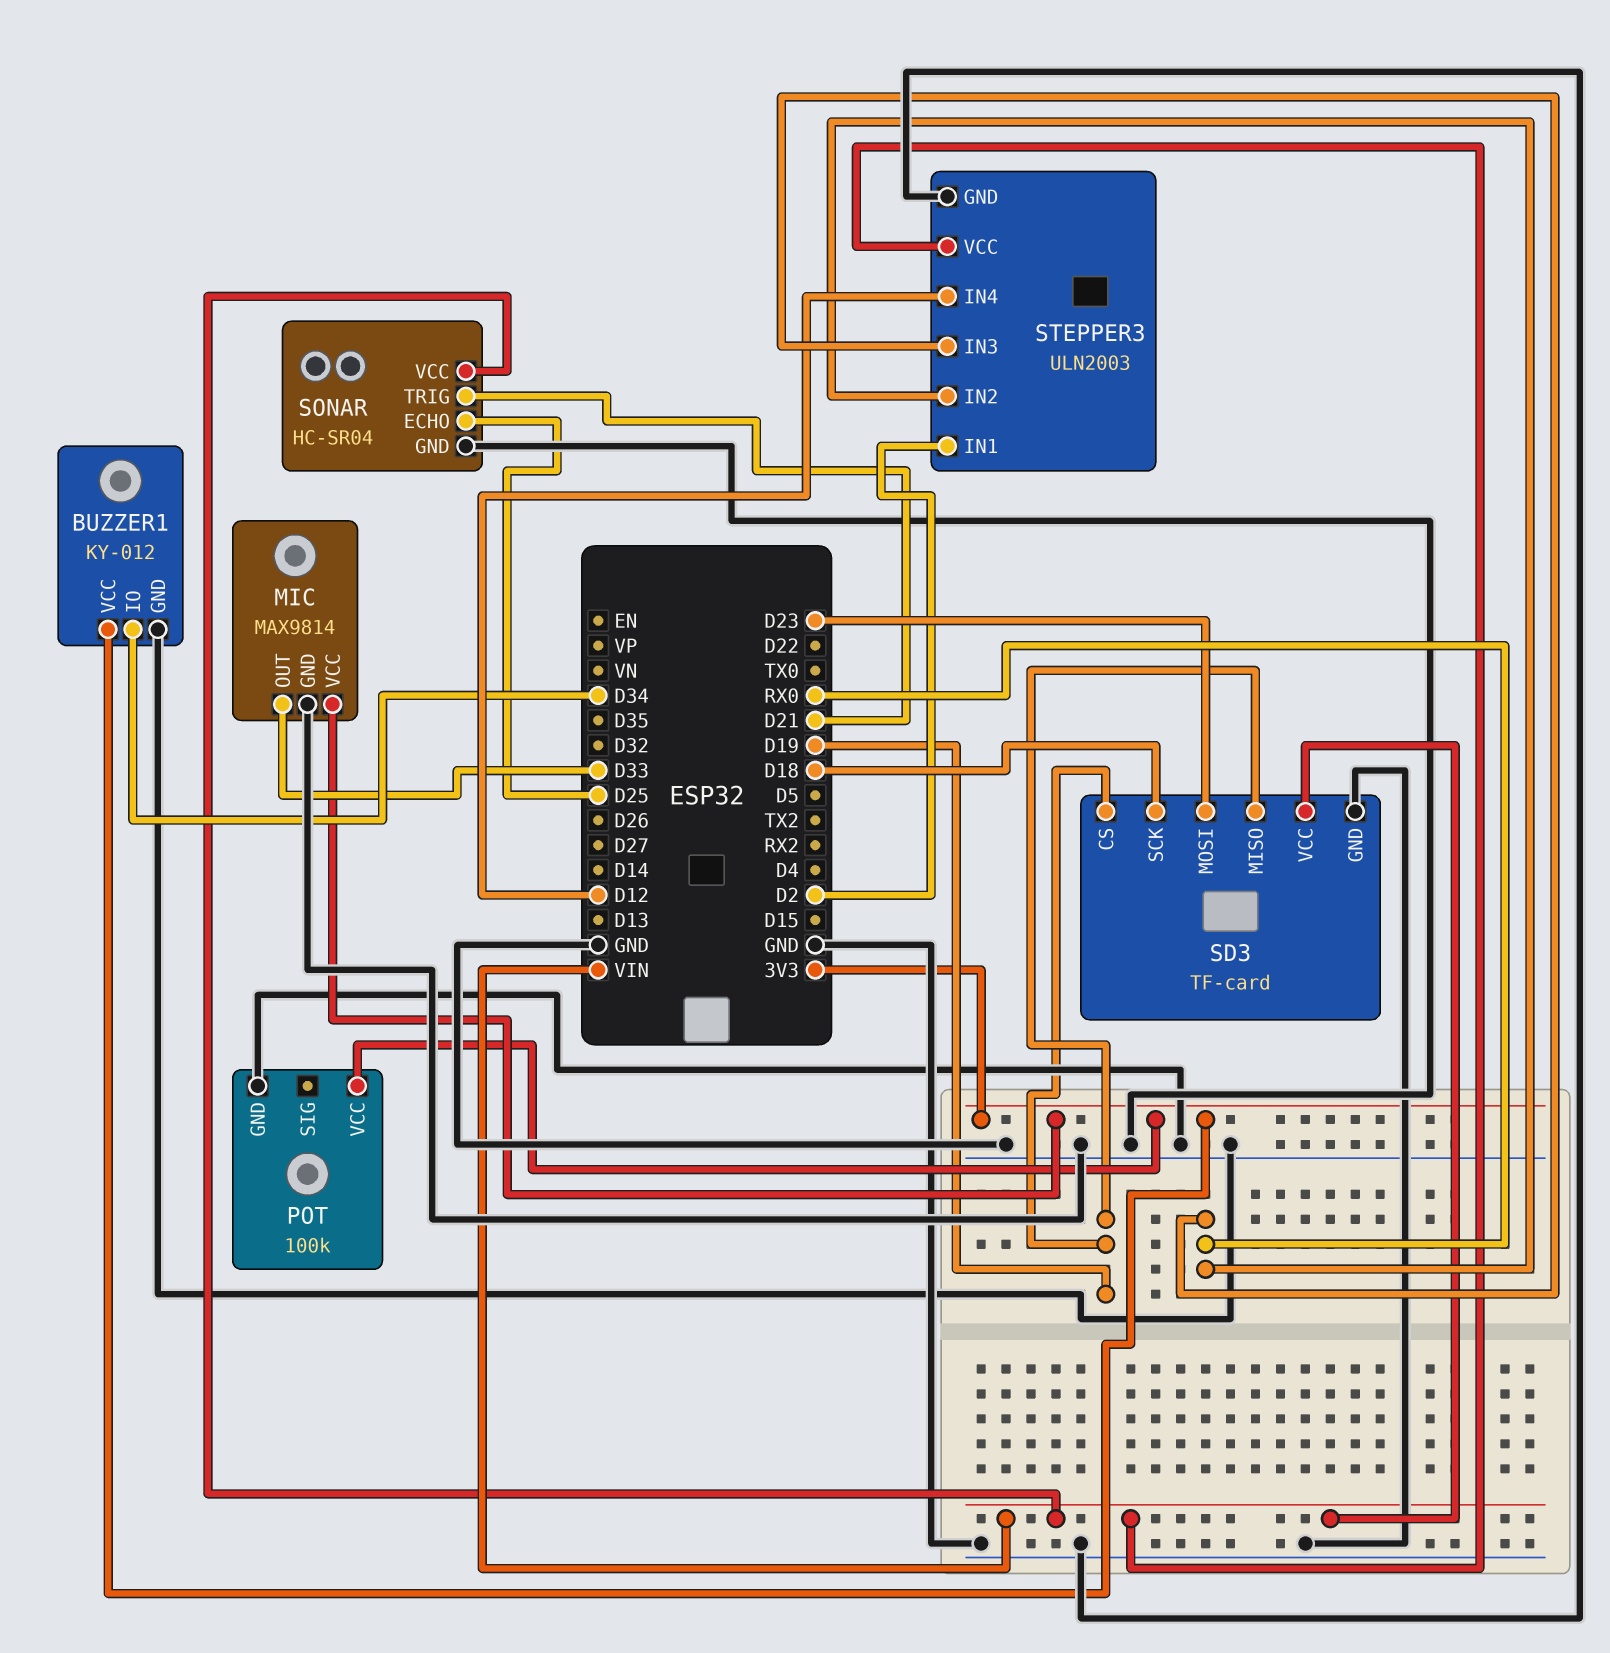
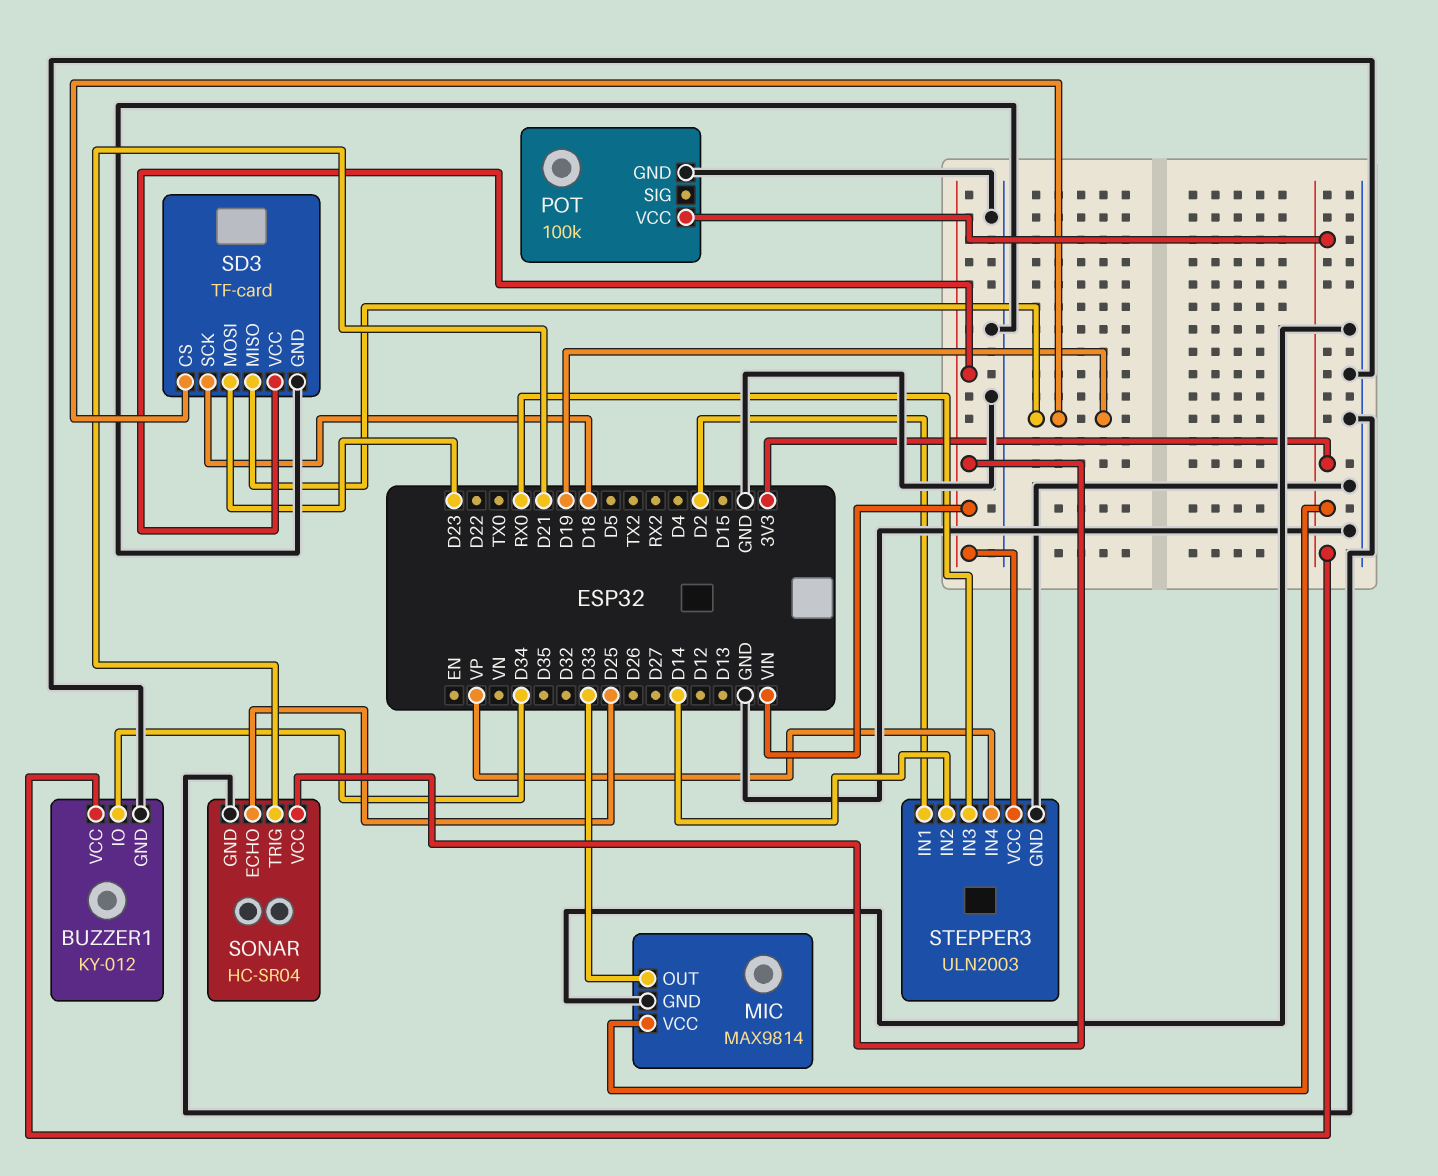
STEPPER3 pin IN2: RX0 -> D14
STEPPER3 pin IN4: D12 -> VP

